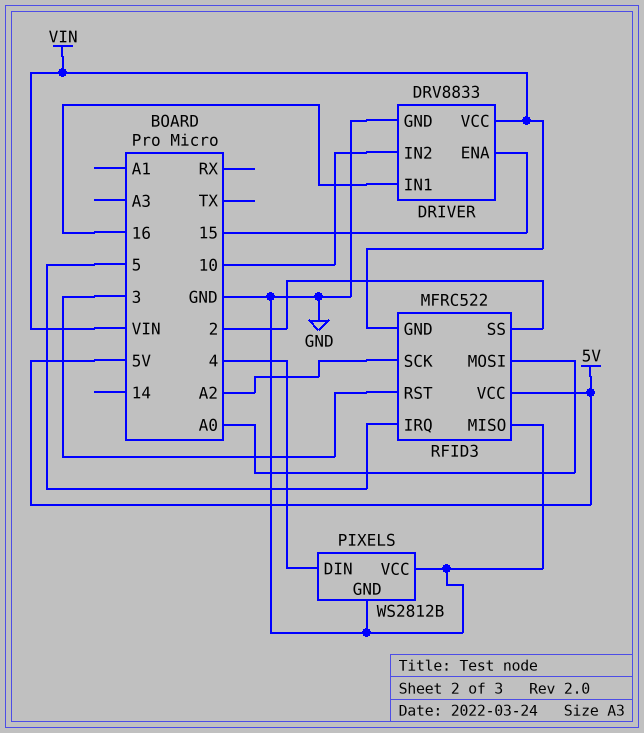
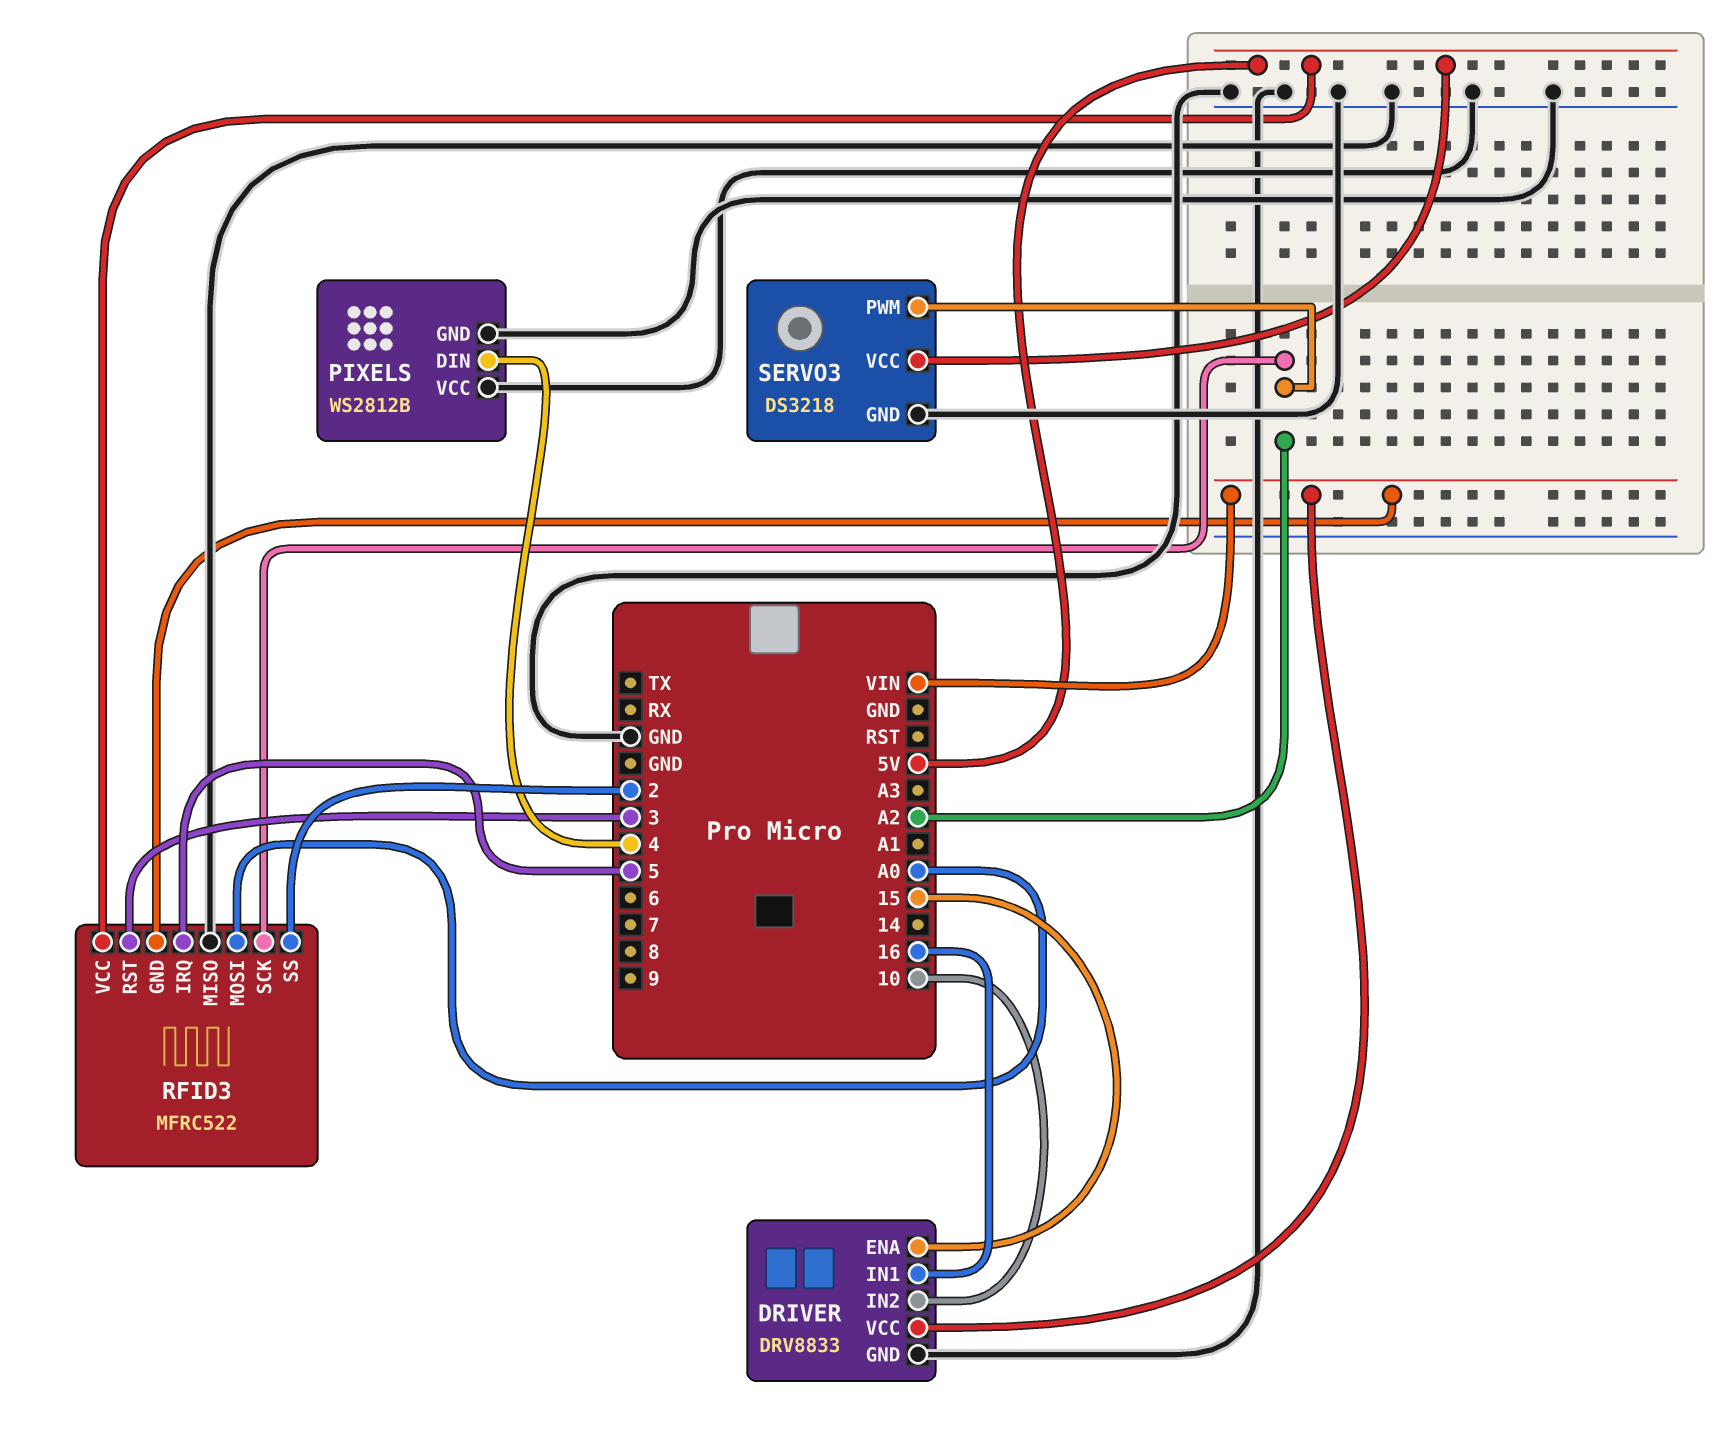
SERVO3: none -> DS3218
SERVO3 pin GND: none -> GND
SERVO3 pin PWM: none -> A2
SERVO3 pin VCC: none -> 5V

